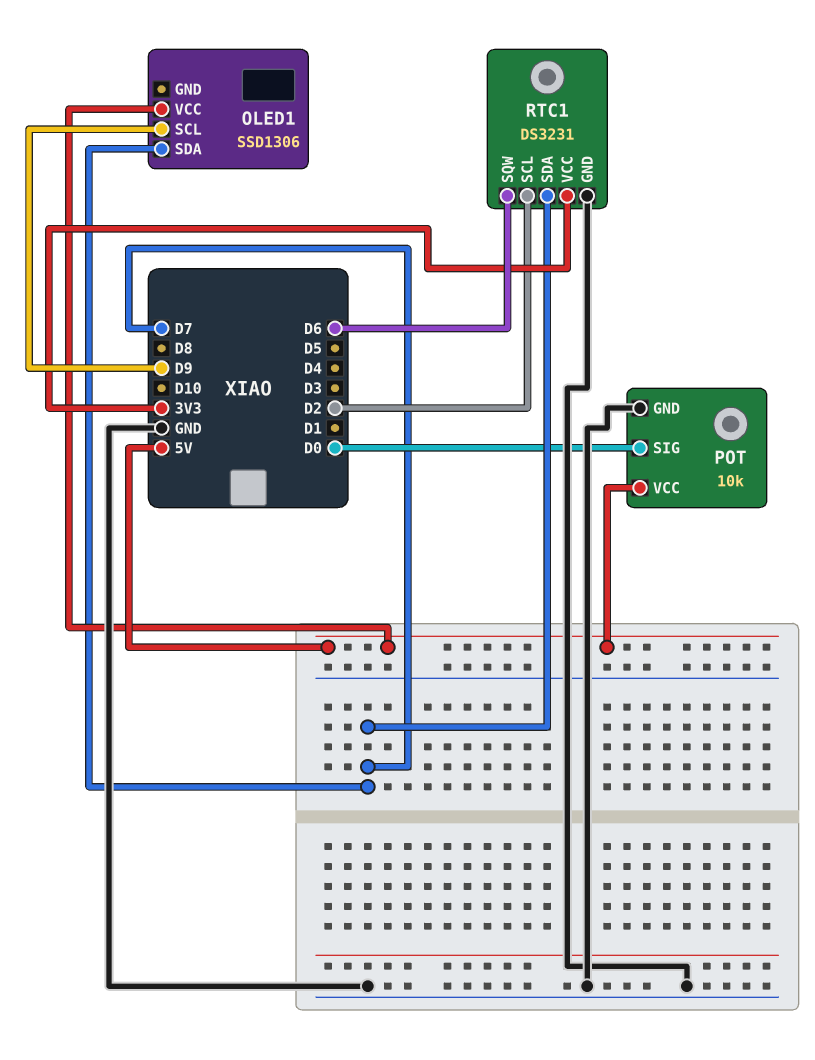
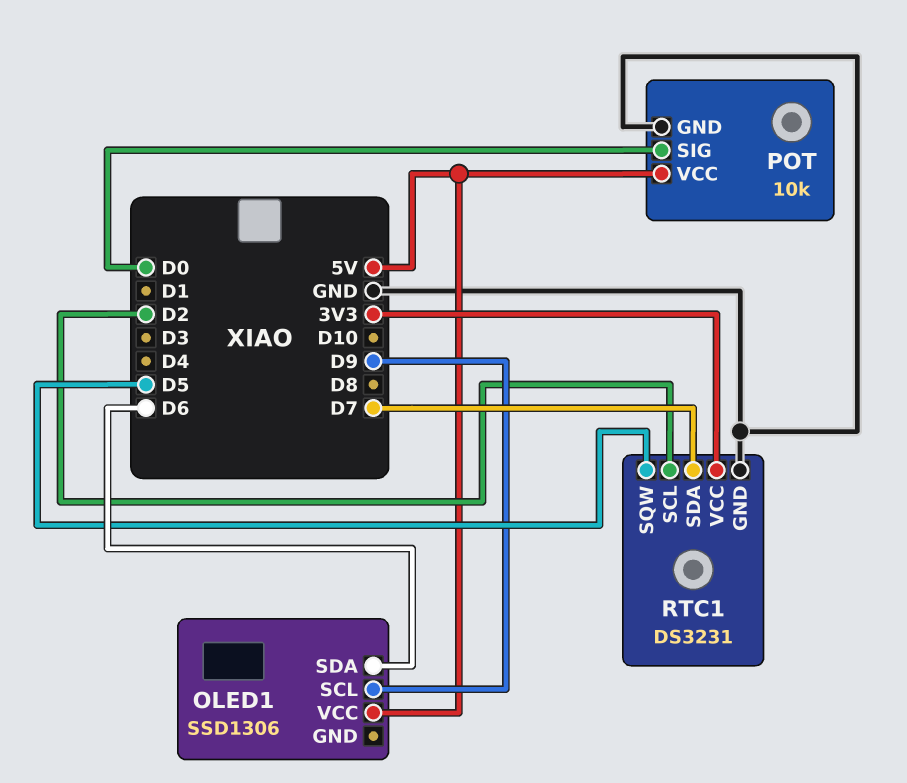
OLED1 pin SDA: D7 -> D6
RTC1 pin SQW: D6 -> D5

